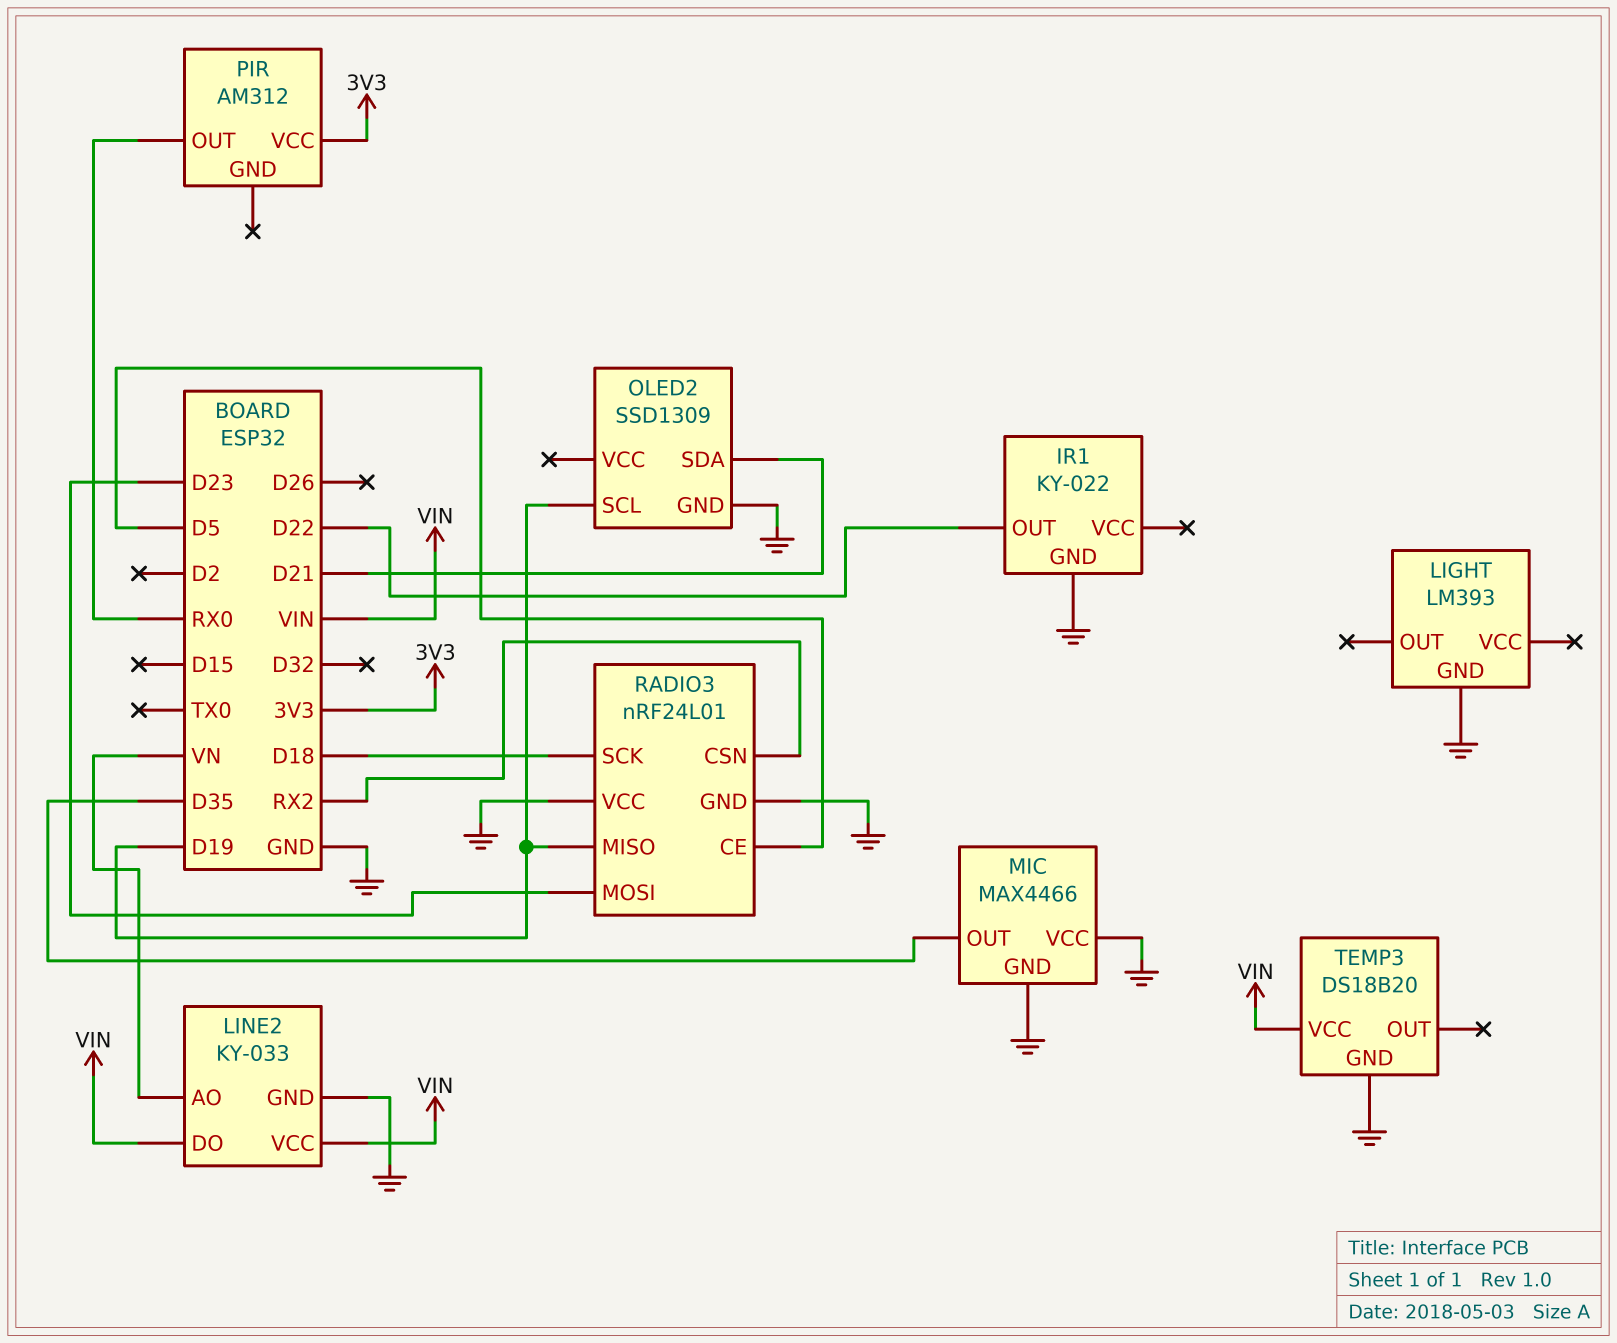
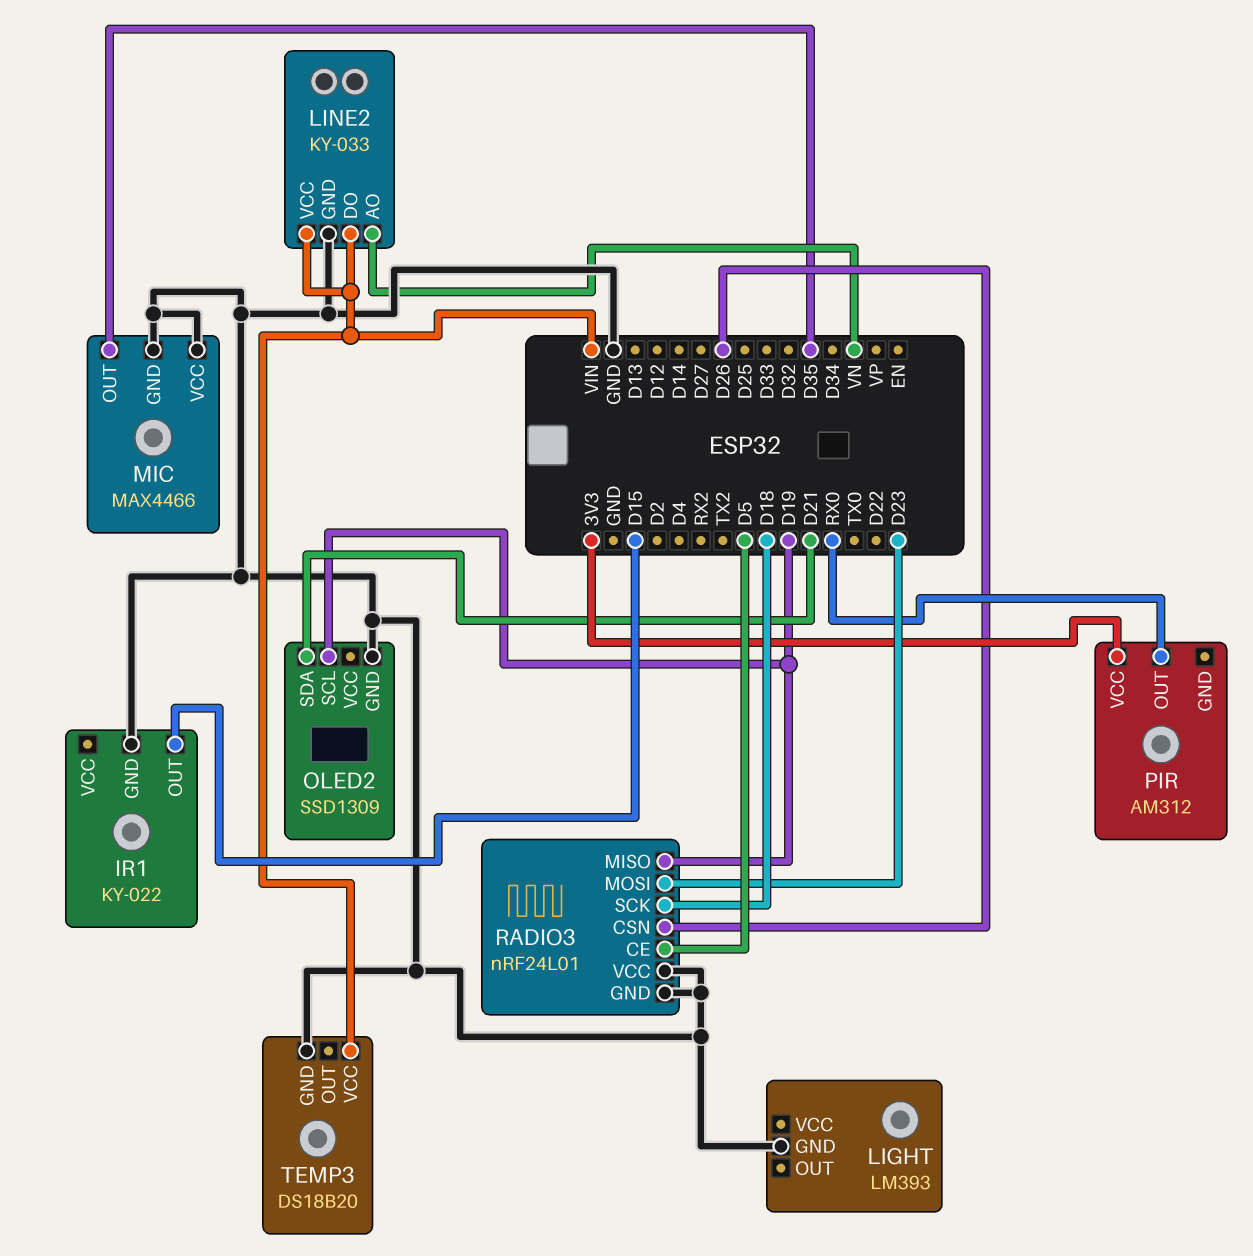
IR1 pin OUT: D22 -> D15
RADIO3 pin CSN: RX2 -> D26

